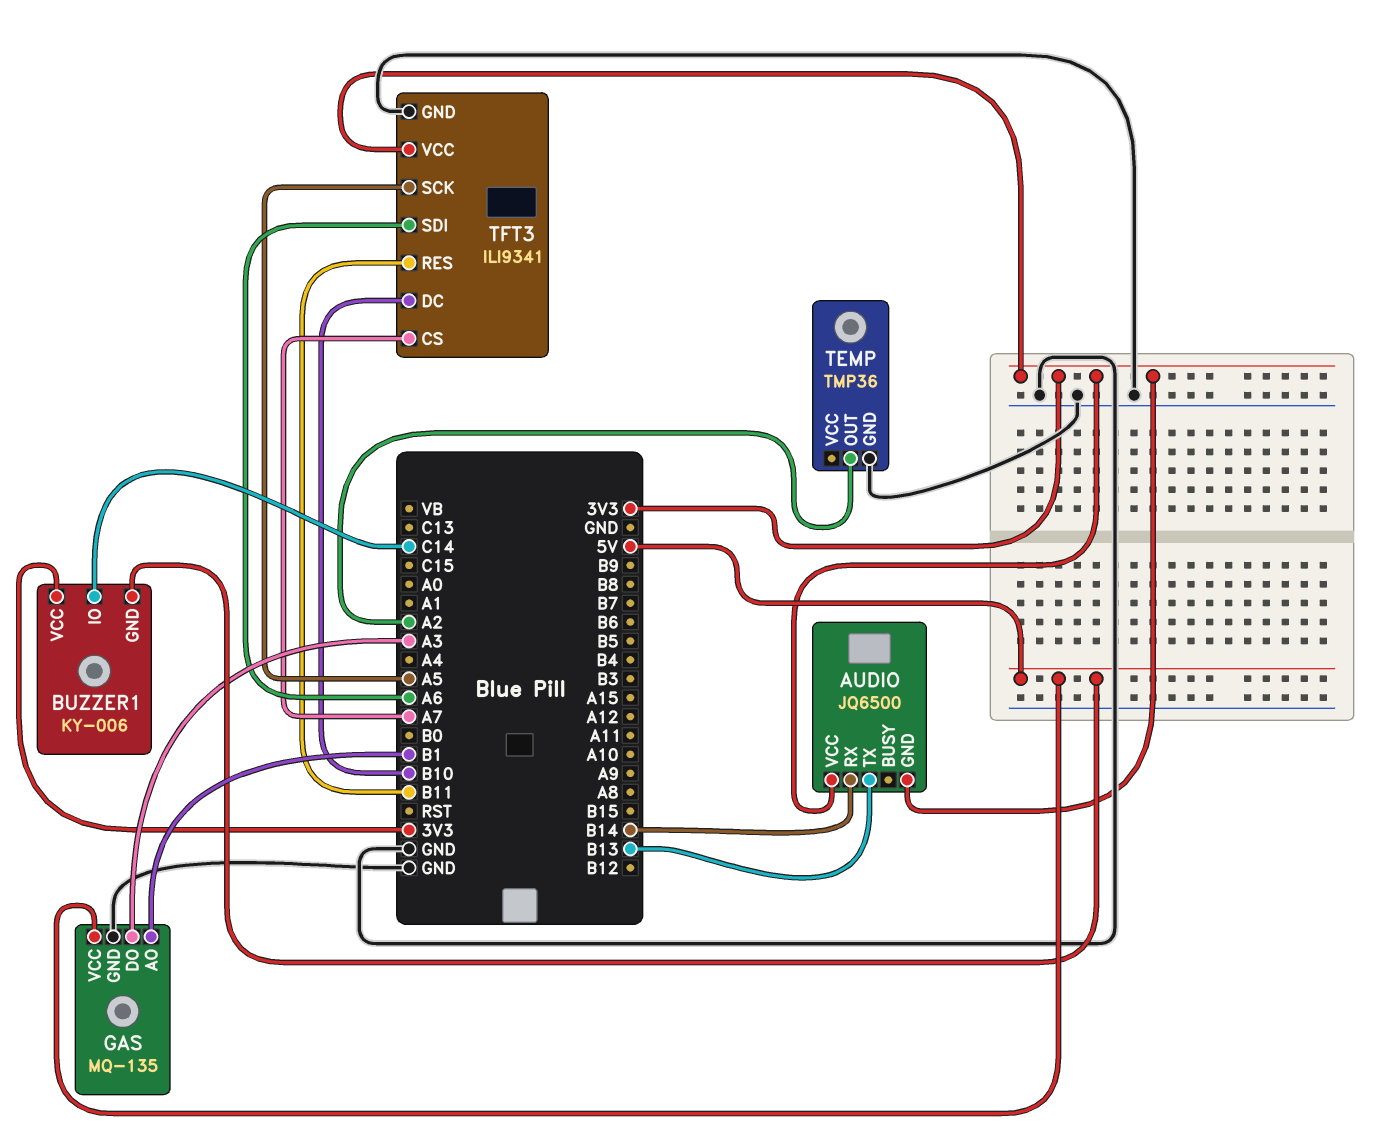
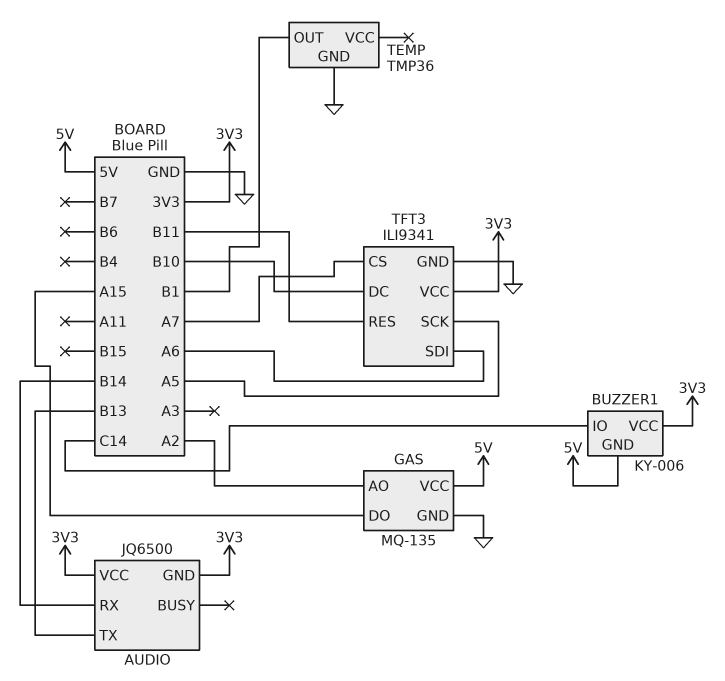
GAS pin AO: B1 -> A2
GAS pin DO: A3 -> A15
TEMP pin OUT: A2 -> B1

